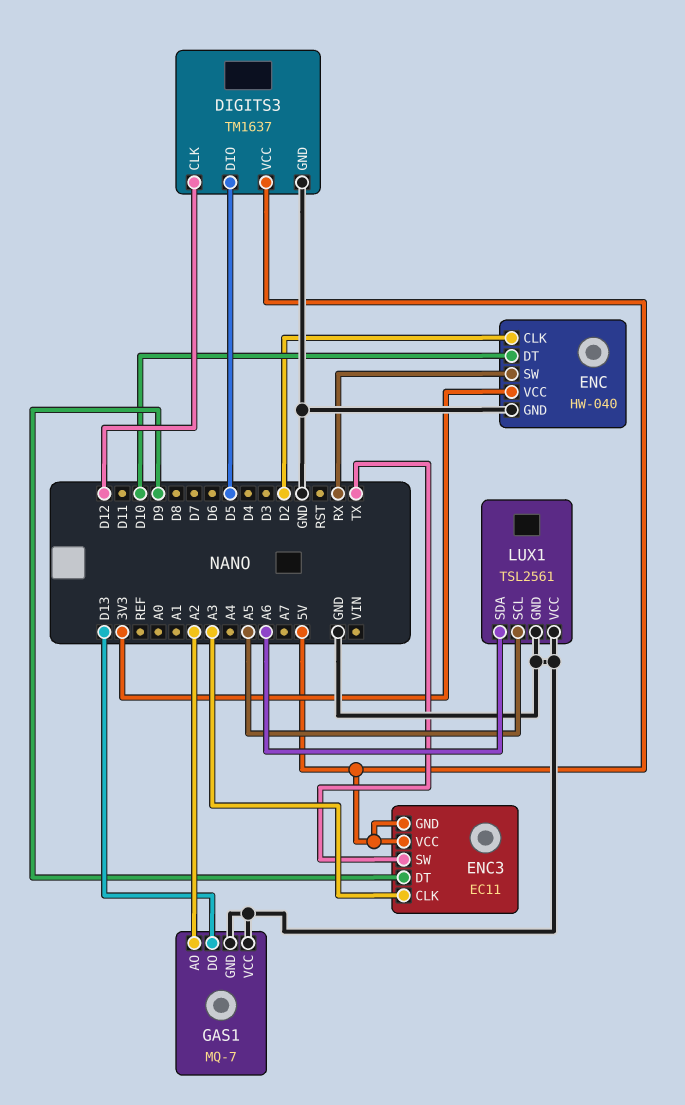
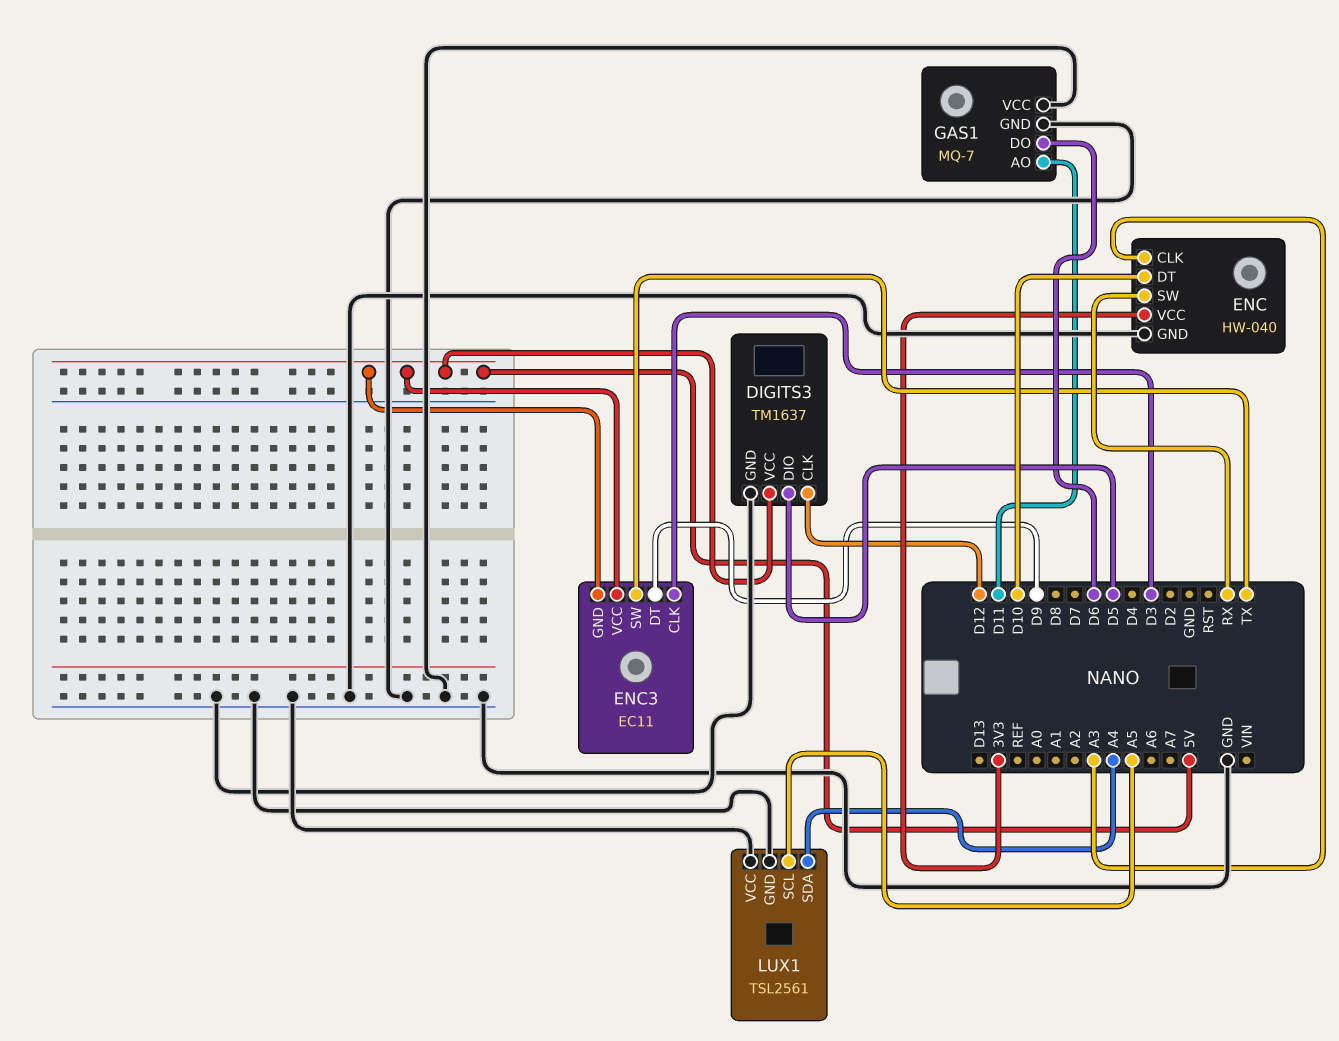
ENC pin CLK: D2 -> A3
ENC3 pin CLK: A3 -> D3
GAS1 pin AO: A2 -> D11
GAS1 pin DO: D13 -> D6
LUX1 pin SDA: A6 -> A4

